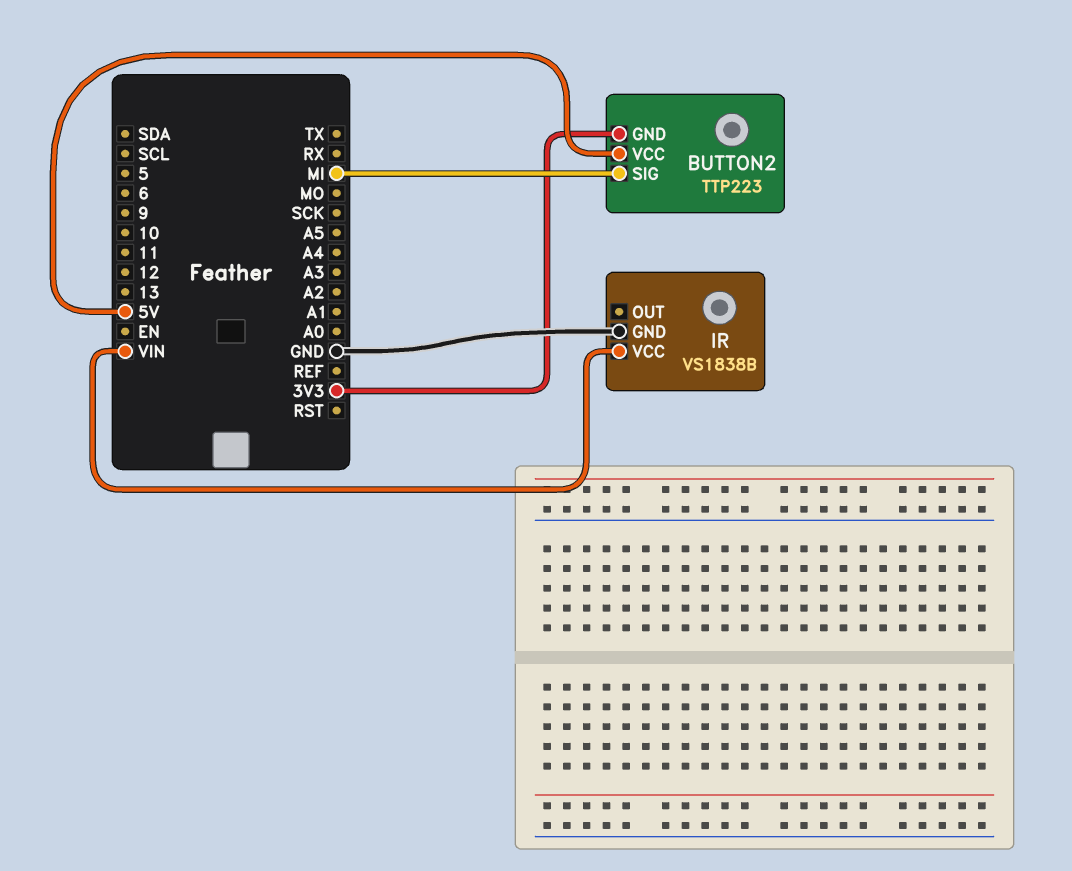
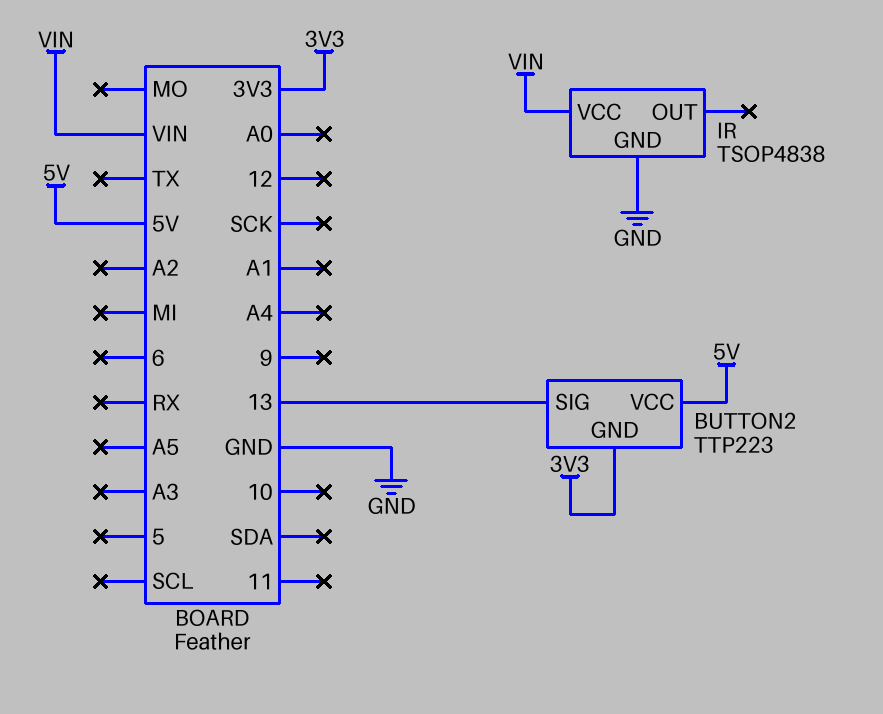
BUTTON2 pin SIG: MI -> 13
IR: VS1838B -> TSOP4838

